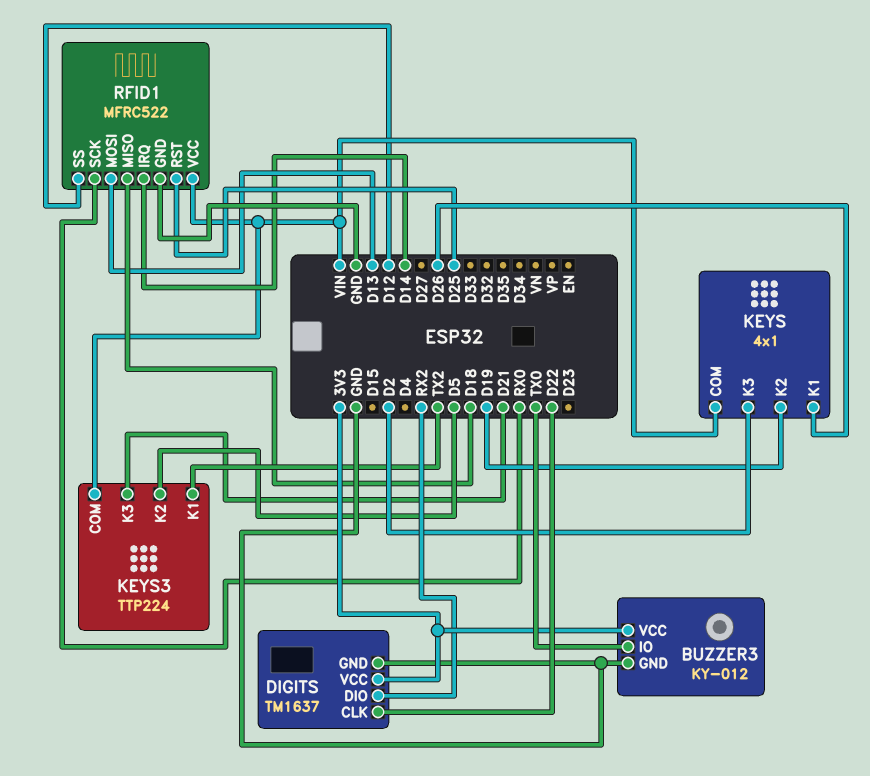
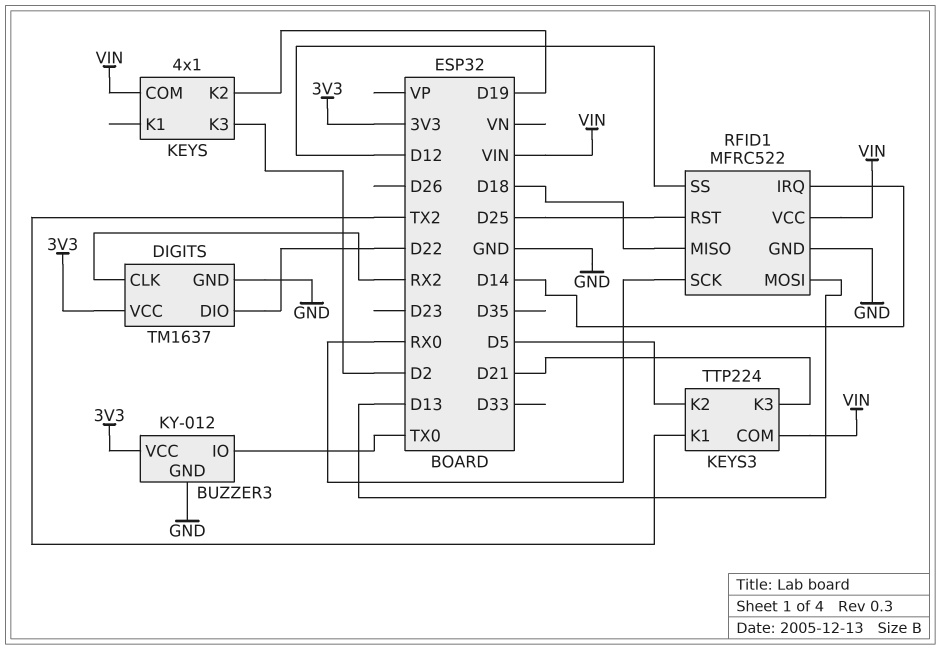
DIGITS pin CLK: D22 -> RX2
DIGITS pin DIO: RX2 -> D22
KEYS pin K1: D26 -> none

